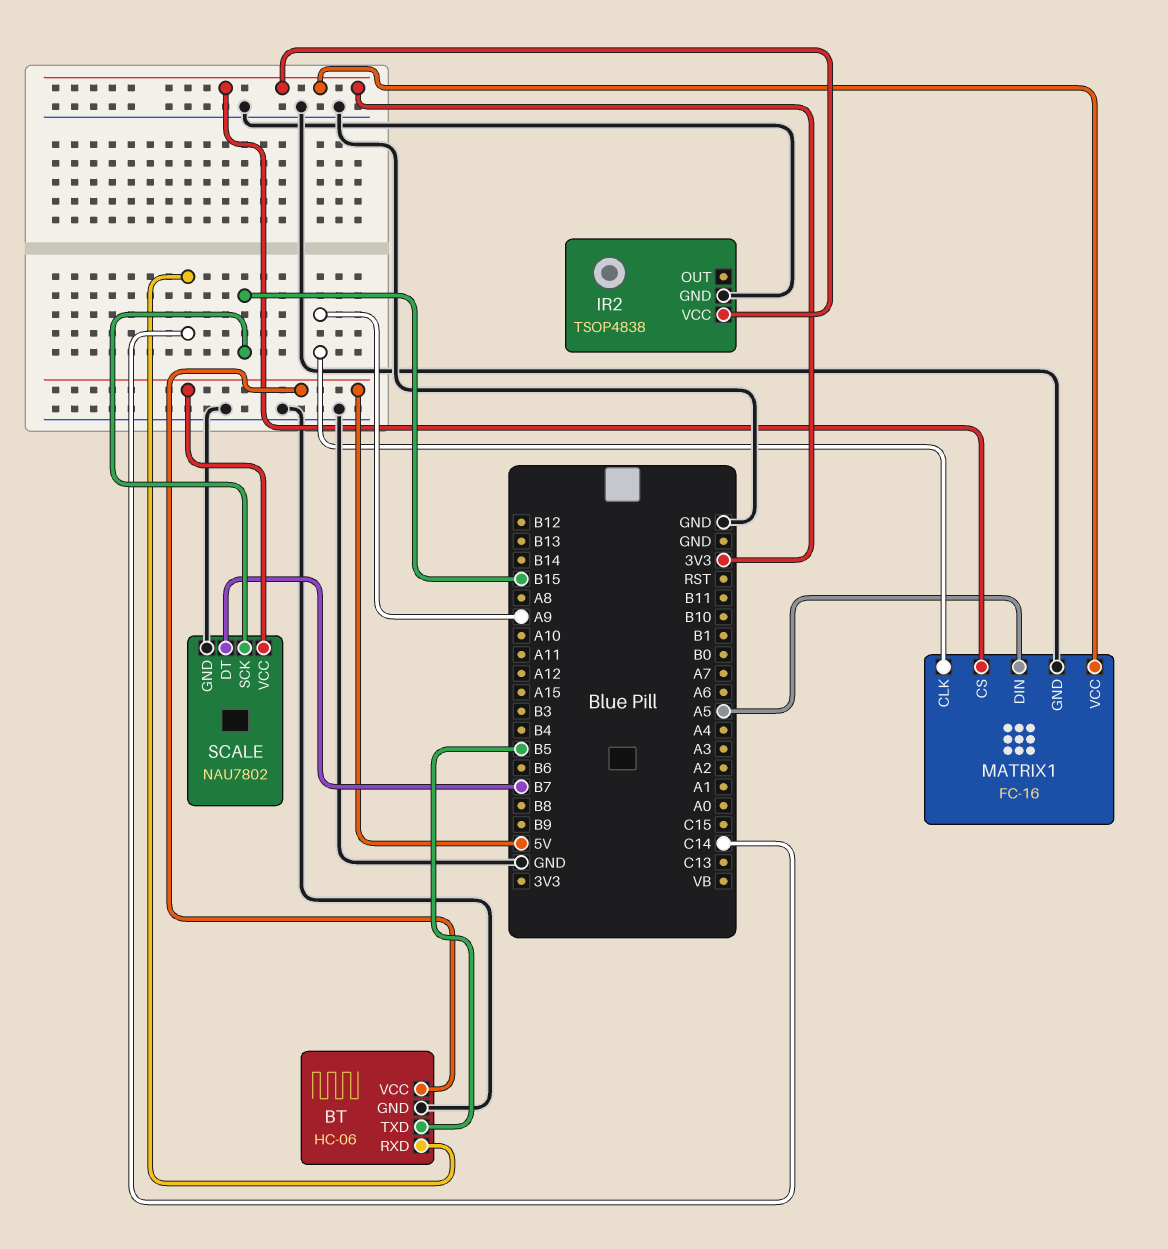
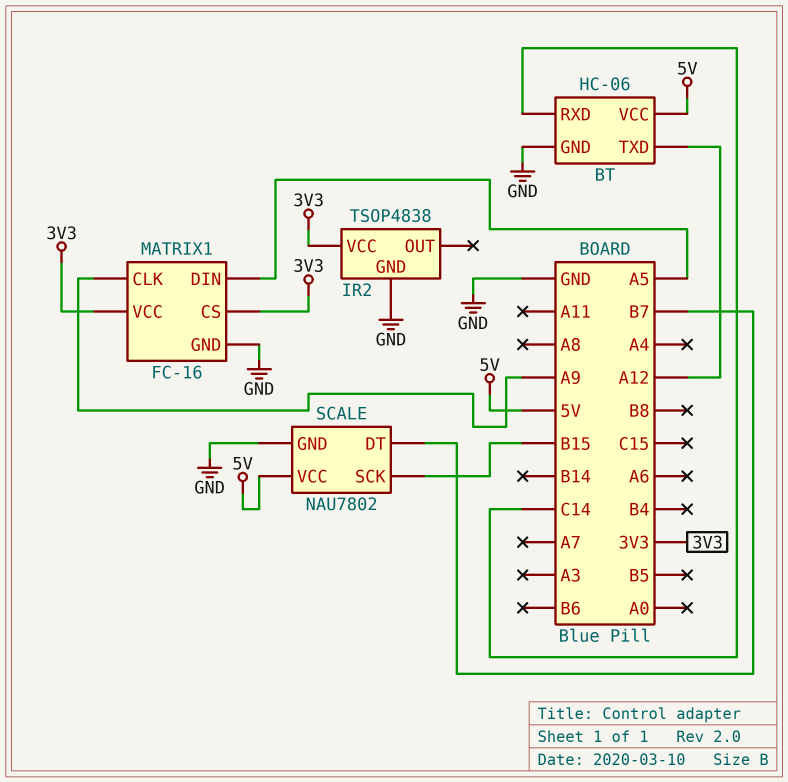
BT pin TXD: B5 -> A12

